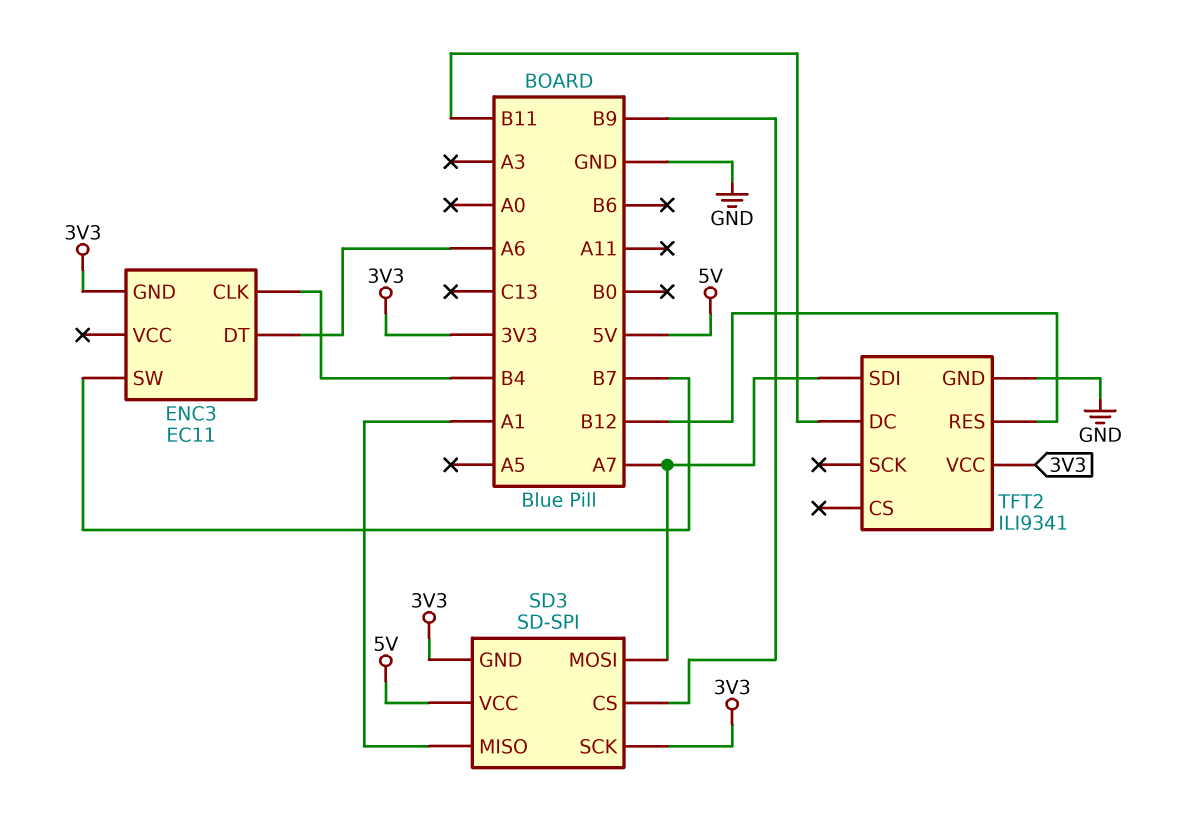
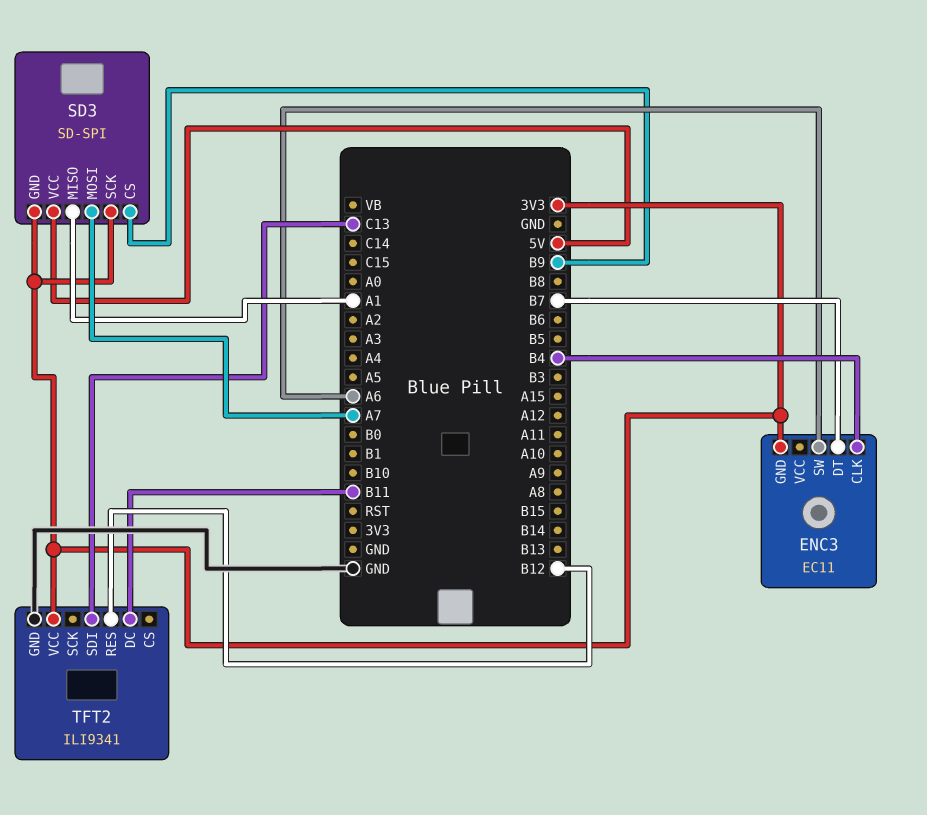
ENC3 pin DT: A6 -> B7
ENC3 pin SW: B7 -> A6
TFT2 pin SDI: A7 -> C13

